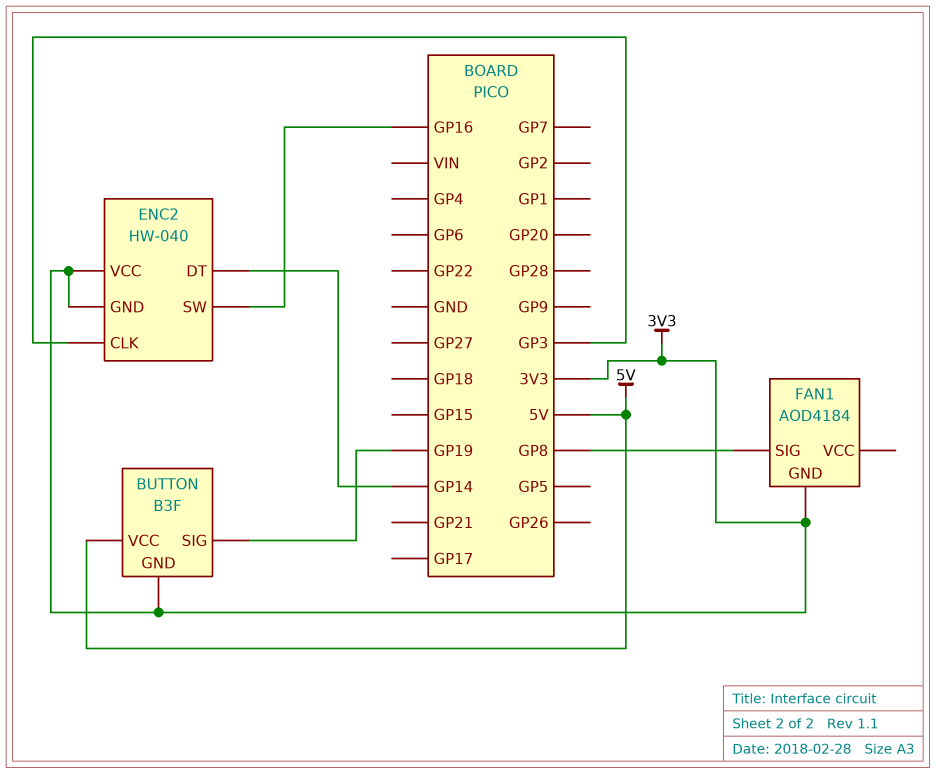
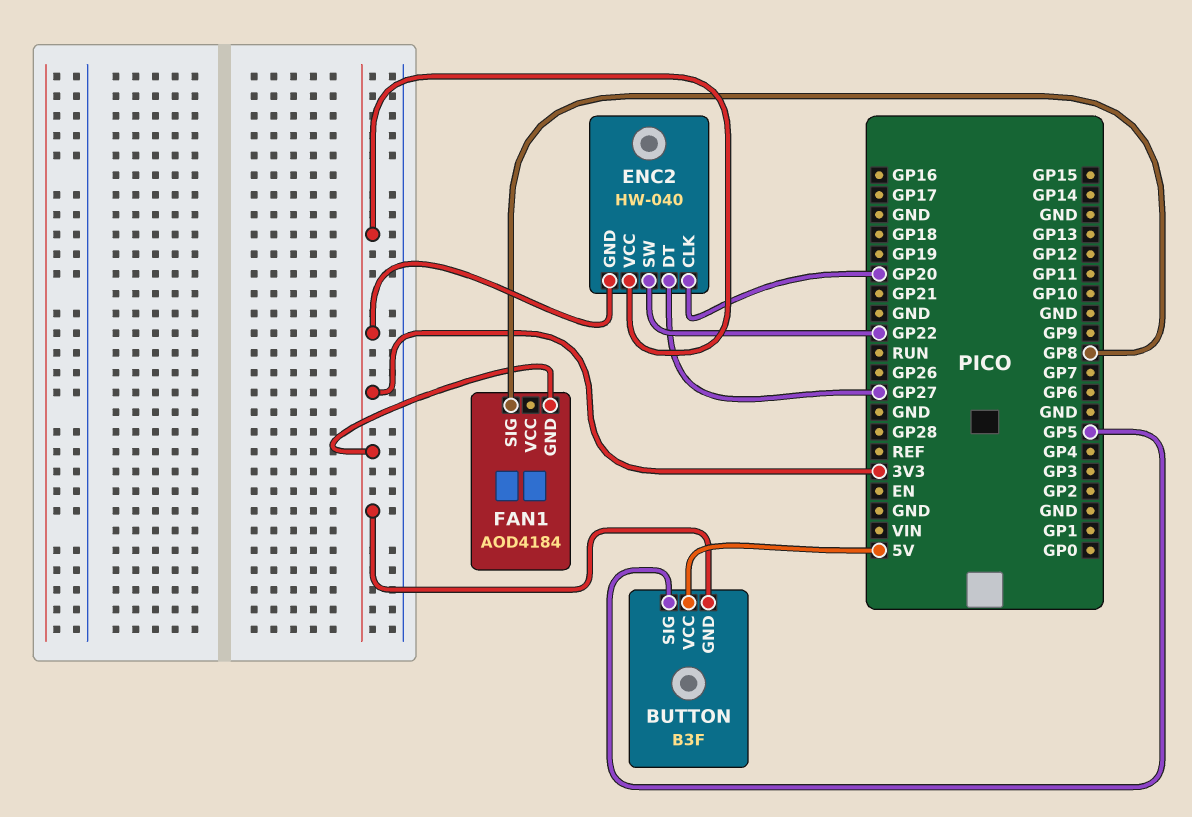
BUTTON pin SIG: GP19 -> GP5
ENC2 pin CLK: GP3 -> GP20
ENC2 pin DT: GP14 -> GP27
ENC2 pin SW: GP16 -> GP22

